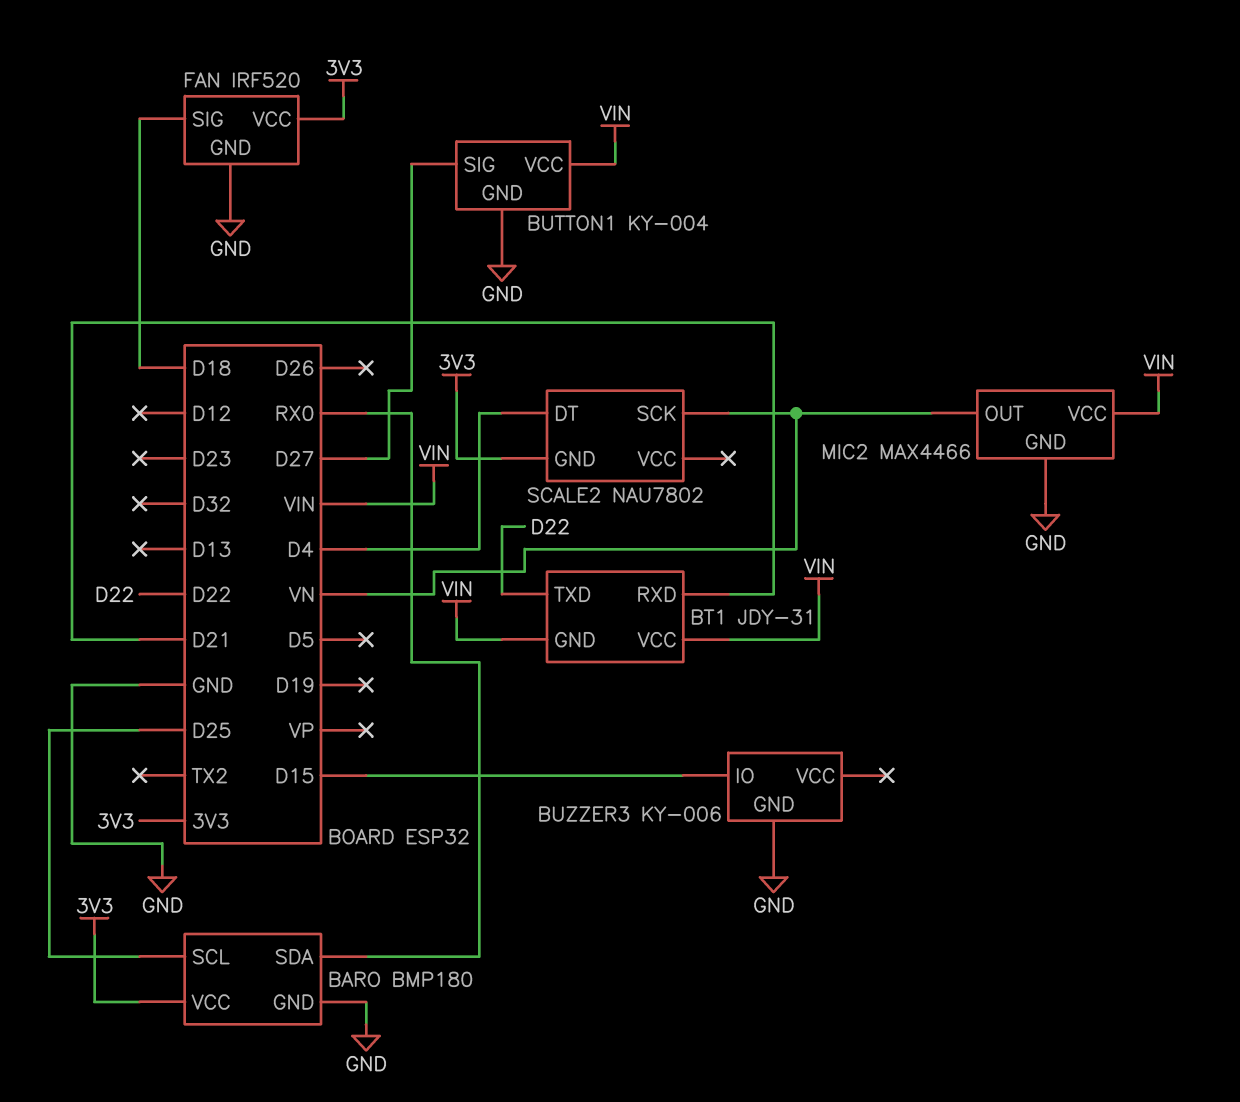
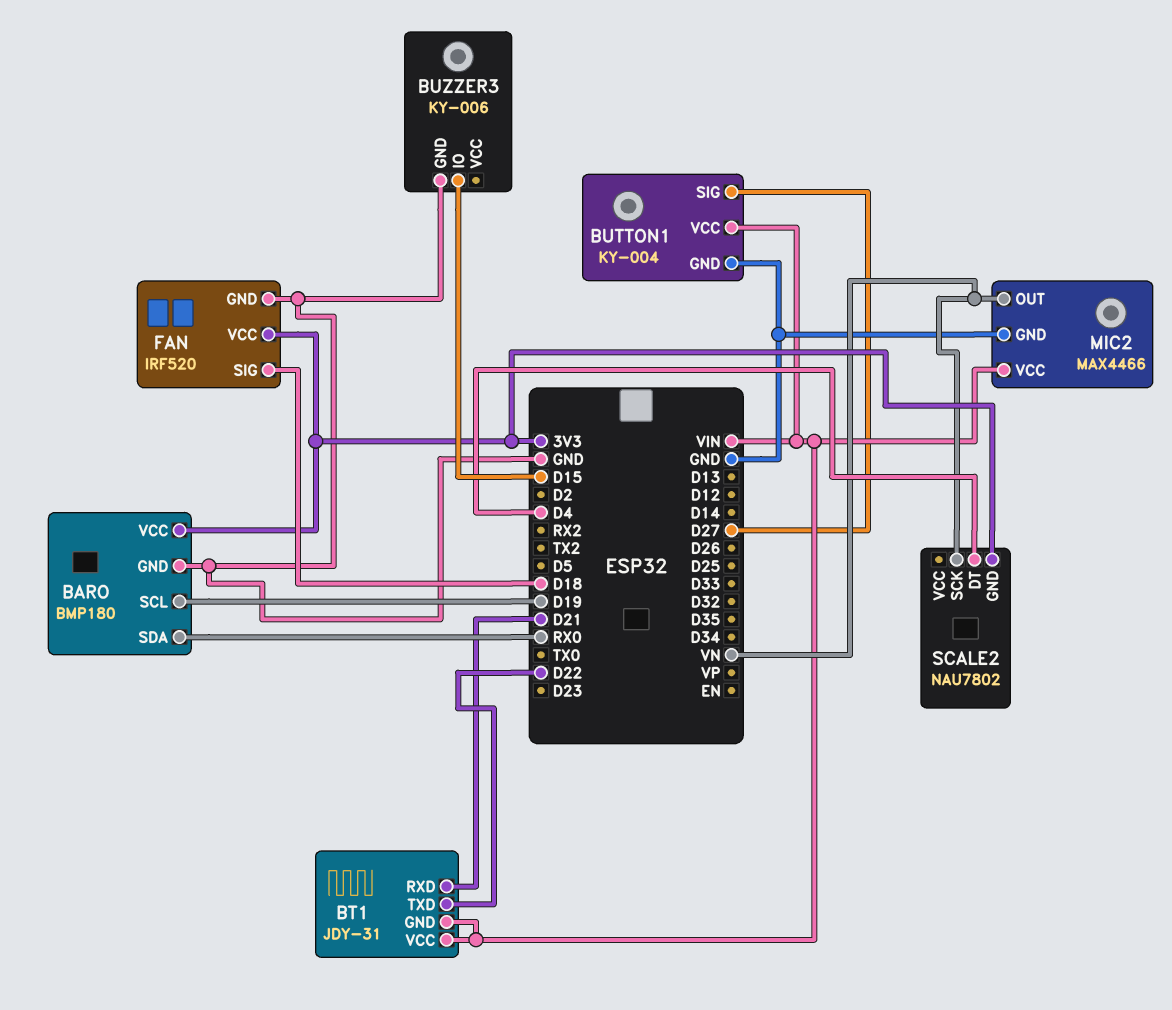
BARO pin SCL: D25 -> D19

